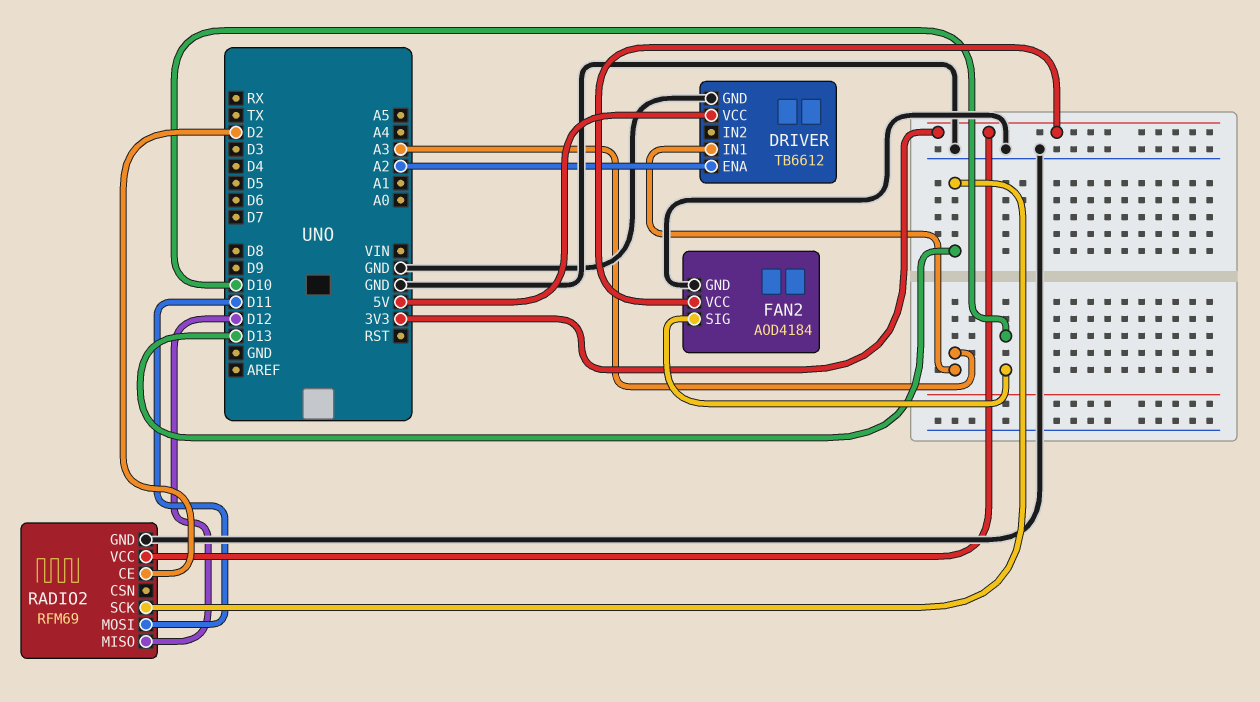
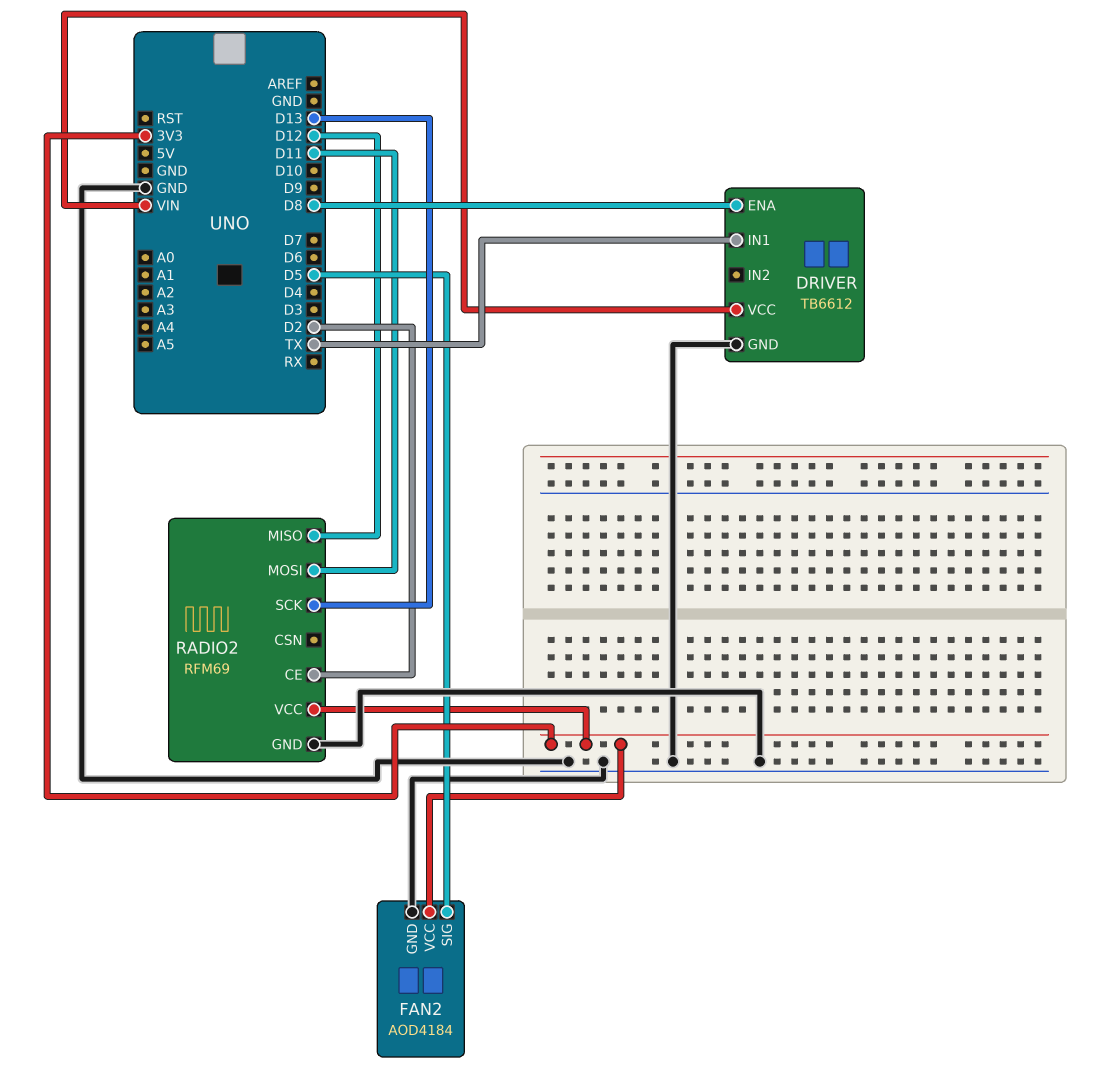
DRIVER pin ENA: A2 -> D8
DRIVER pin IN1: A3 -> TX
DRIVER pin VCC: 5V -> VIN
FAN2 pin SIG: D10 -> D5

